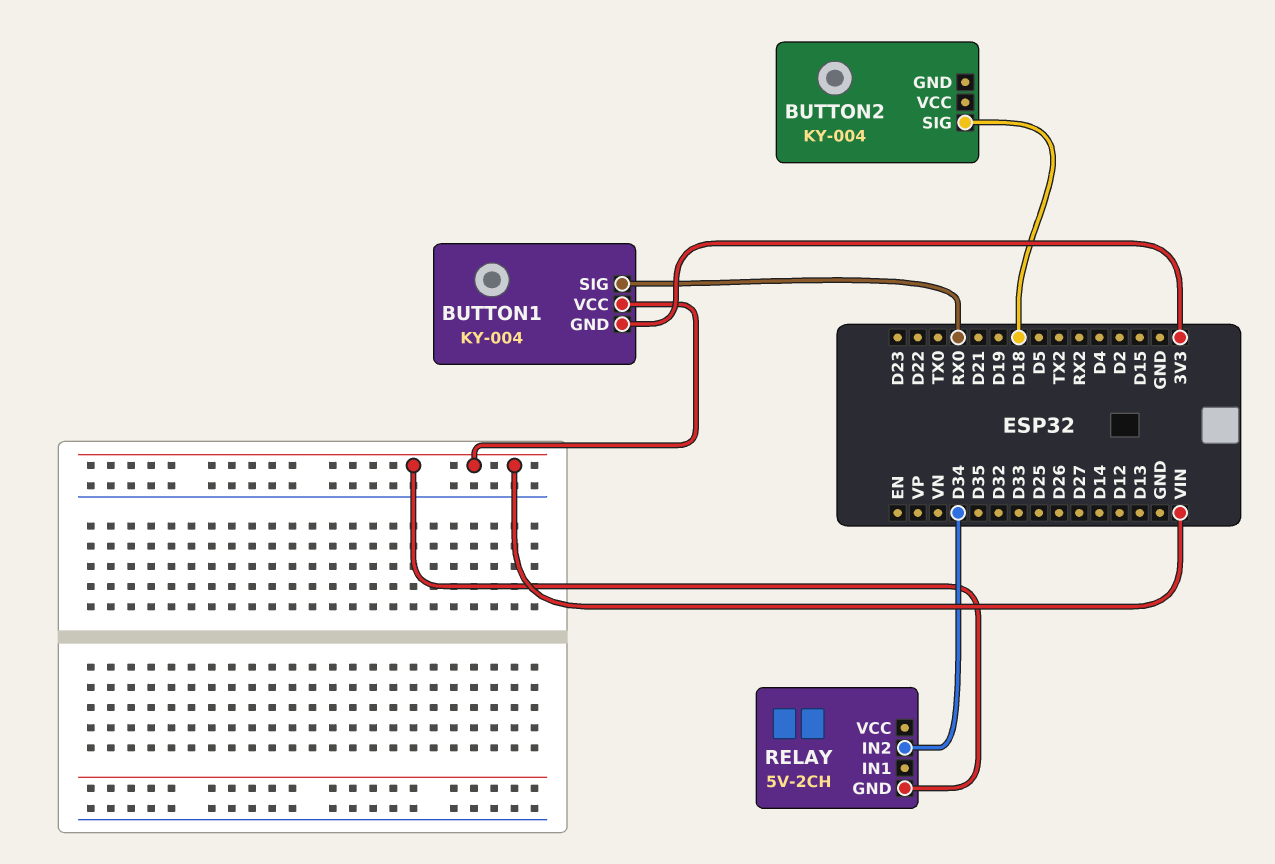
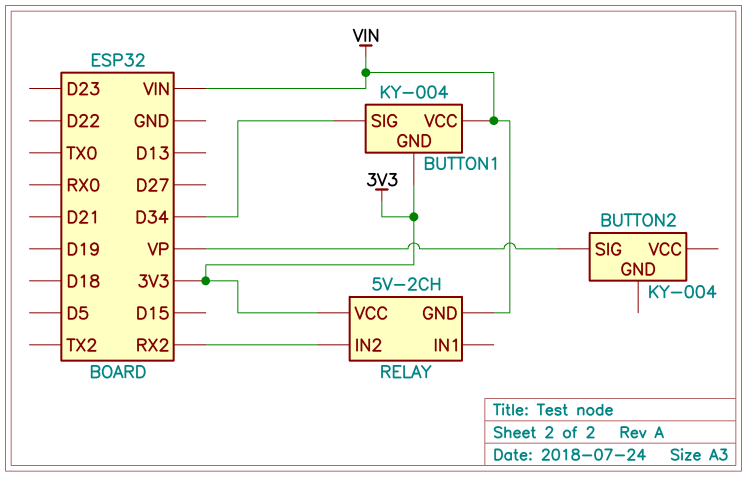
BUTTON1 pin SIG: RX0 -> D34
BUTTON2 pin SIG: D18 -> VP
RELAY pin IN2: D34 -> RX2
RELAY pin VCC: none -> 3V3

